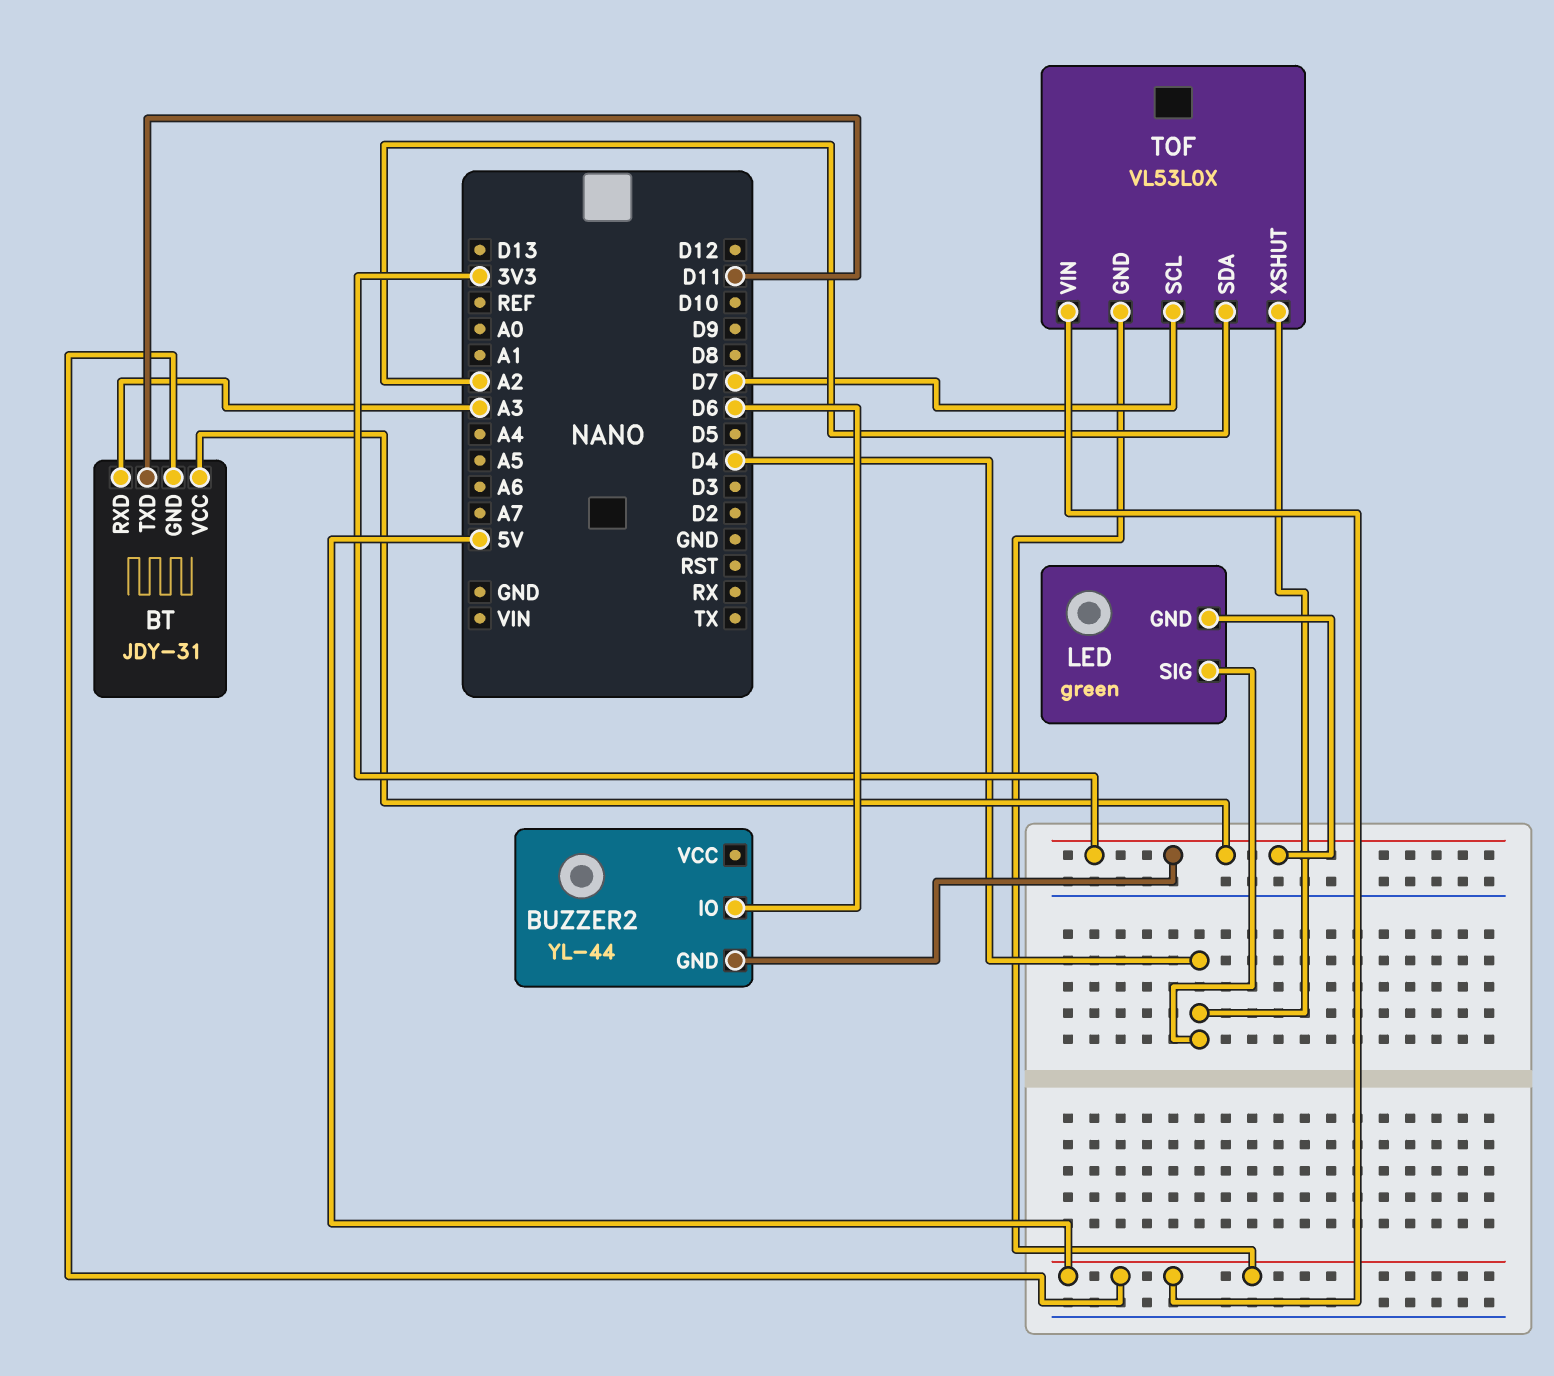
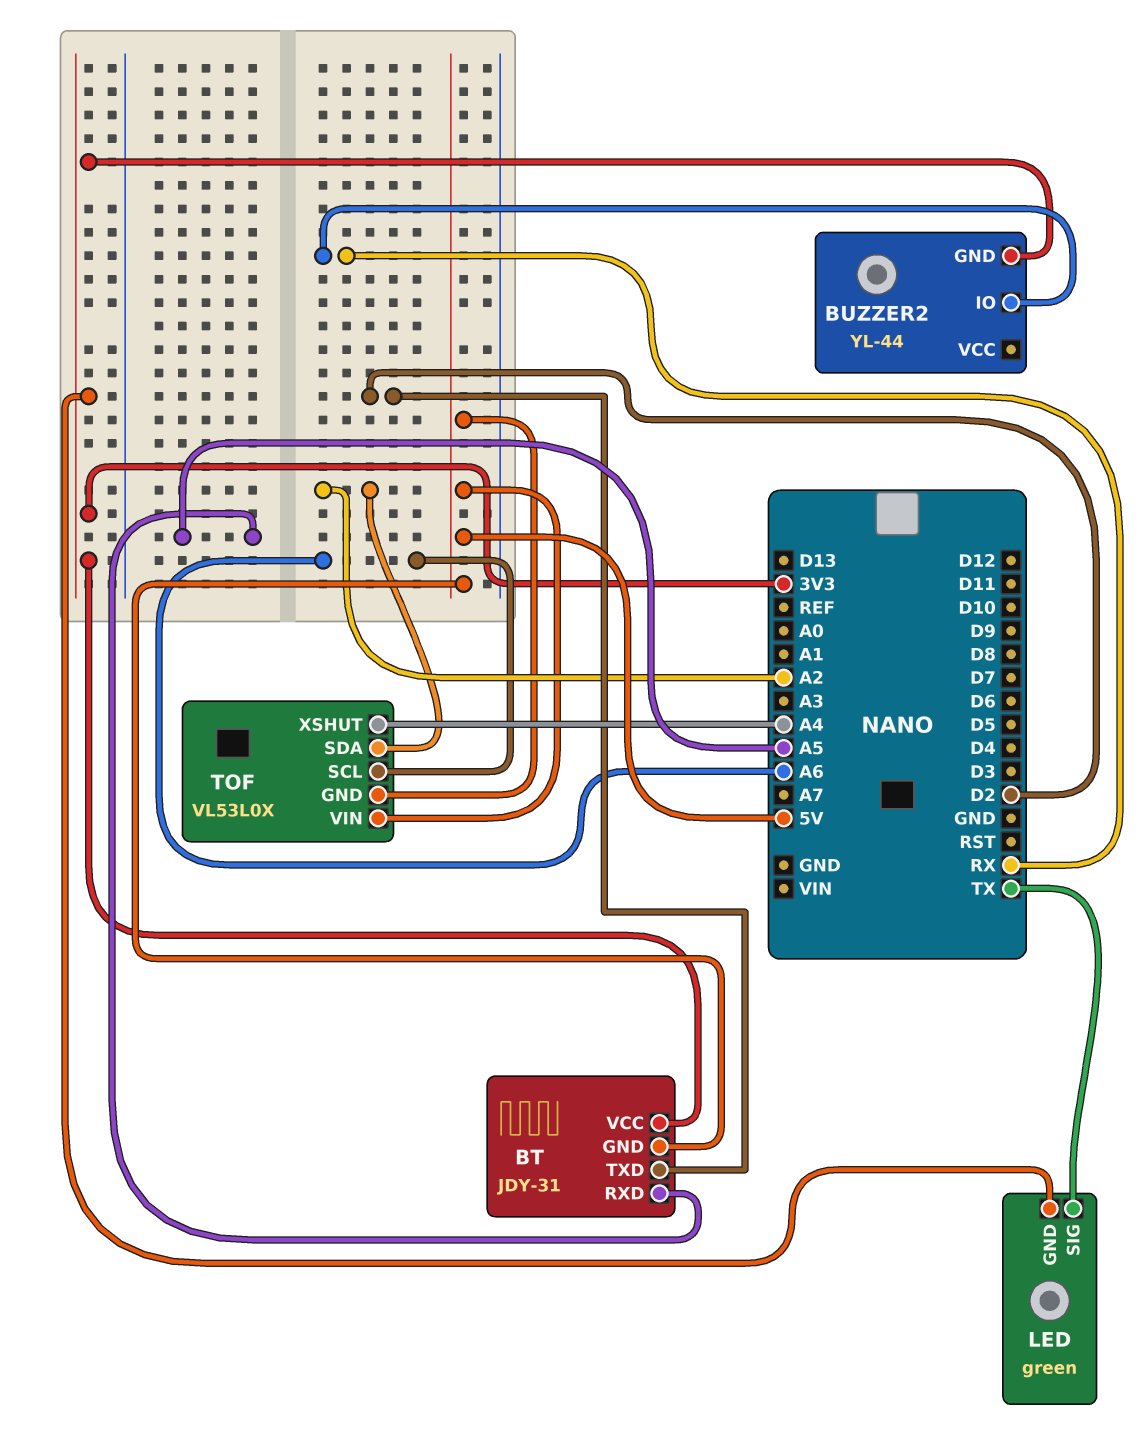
BT pin RXD: A3 -> A5
BT pin TXD: D11 -> D2
BUZZER2 pin IO: D6 -> RX
LED pin SIG: D4 -> TX
TOF pin SCL: D7 -> A6
TOF pin XSHUT: D4 -> A4

